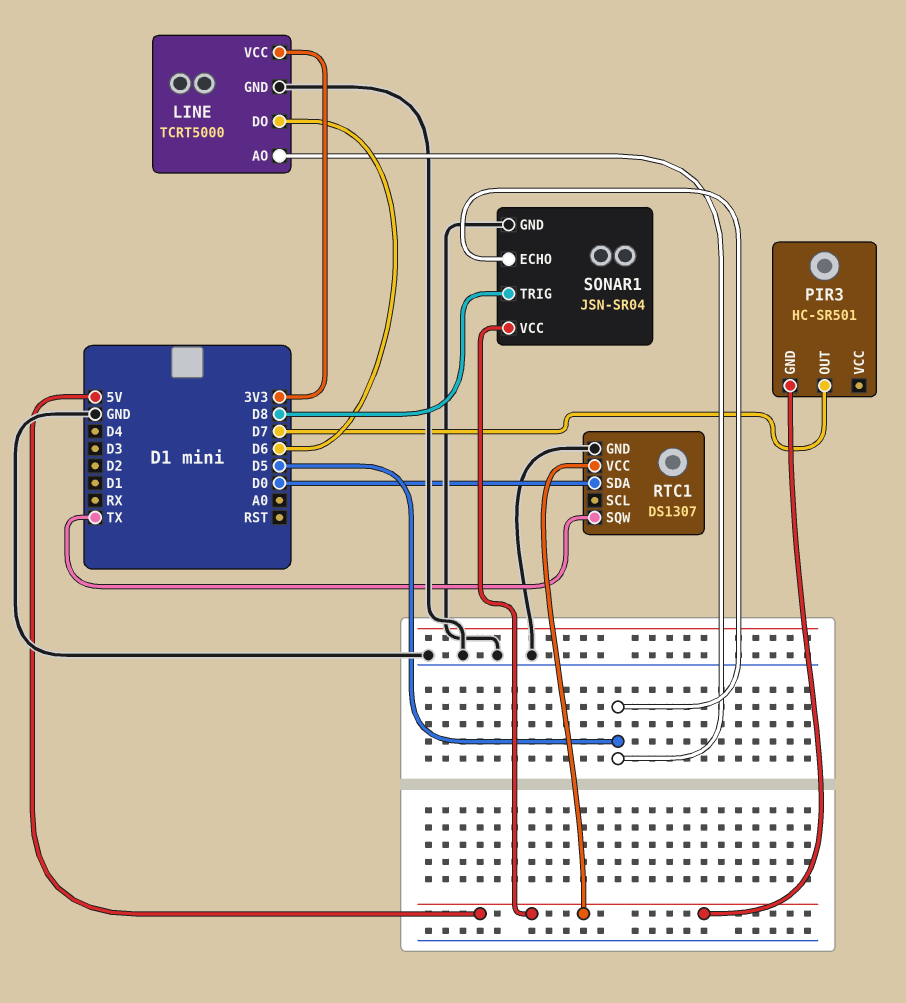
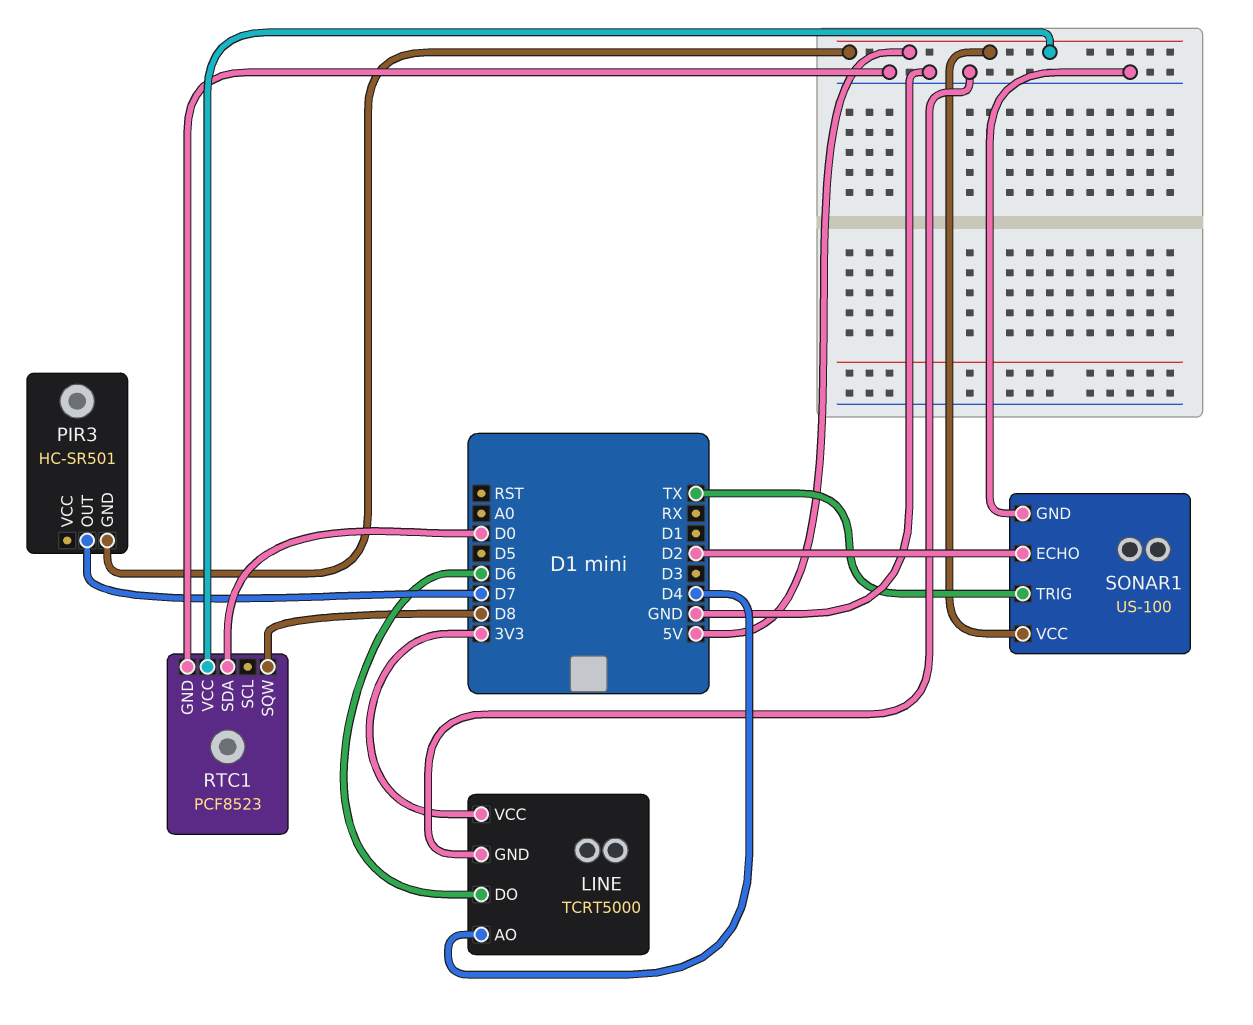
LINE pin AO: D5 -> D4
RTC1: DS1307 -> PCF8523
RTC1 pin SQW: TX -> D8
SONAR1: JSN-SR04 -> US-100
SONAR1 pin ECHO: D5 -> D2
SONAR1 pin TRIG: D8 -> TX

